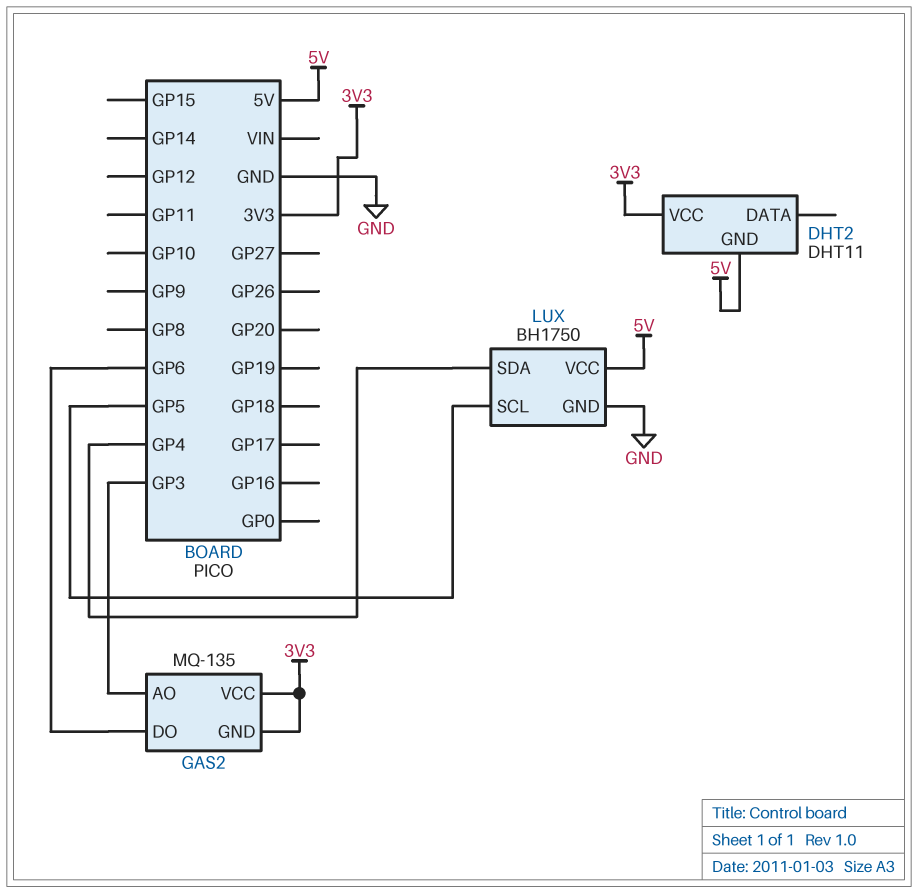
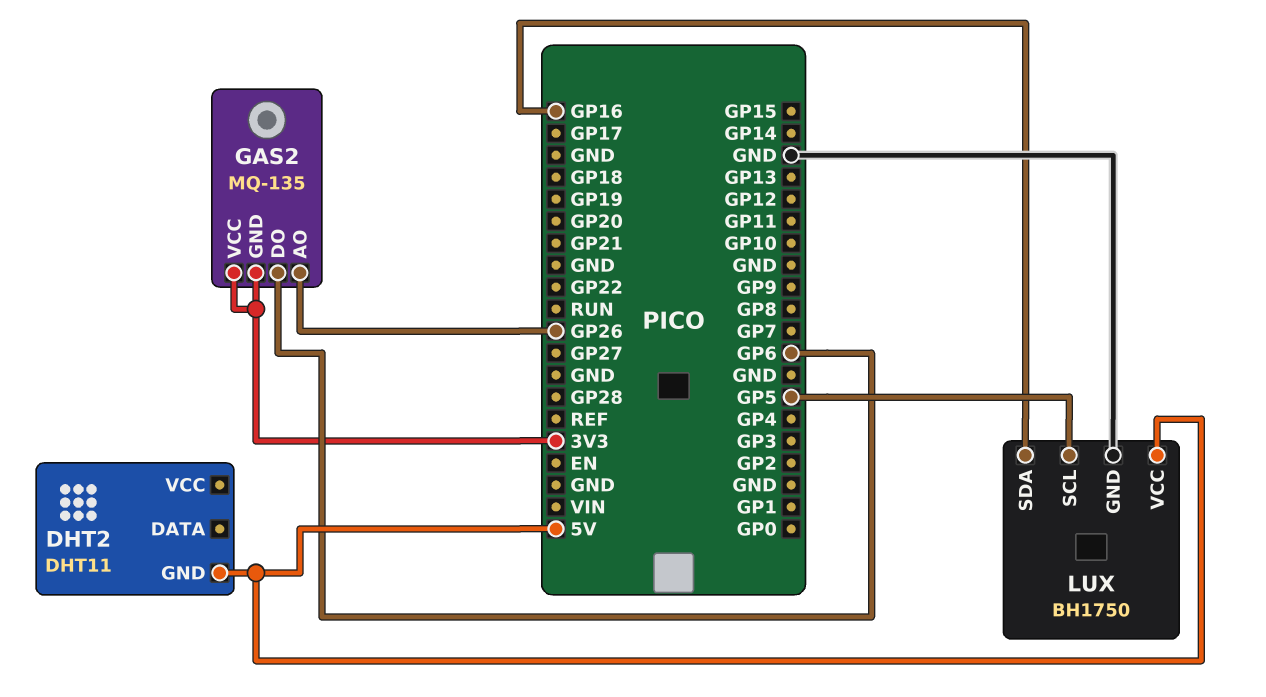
DHT2 pin VCC: 3V3 -> none
GAS2 pin AO: GP3 -> GP26
LUX pin SDA: GP4 -> GP16

